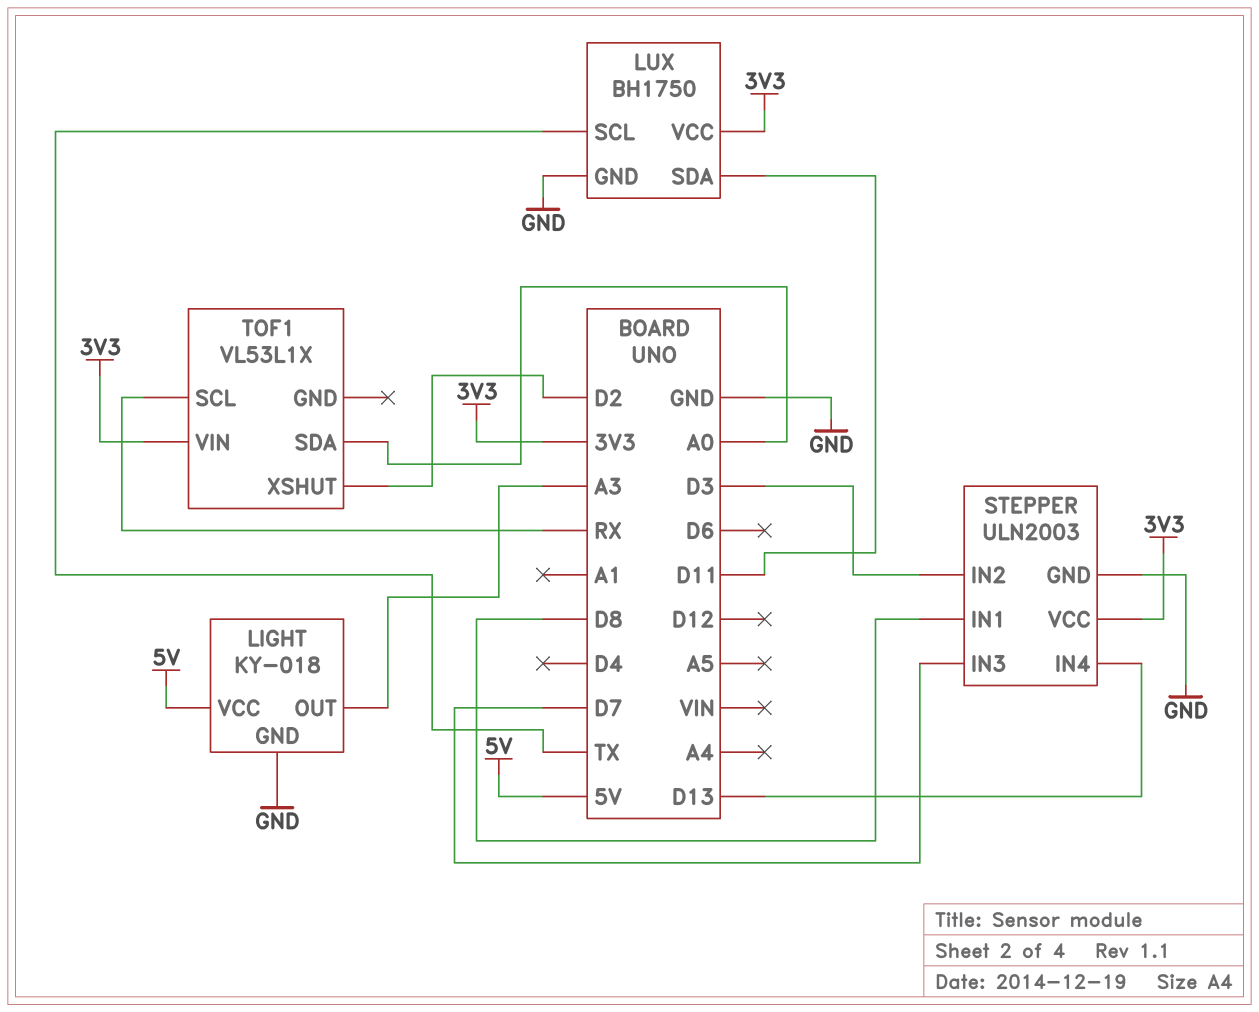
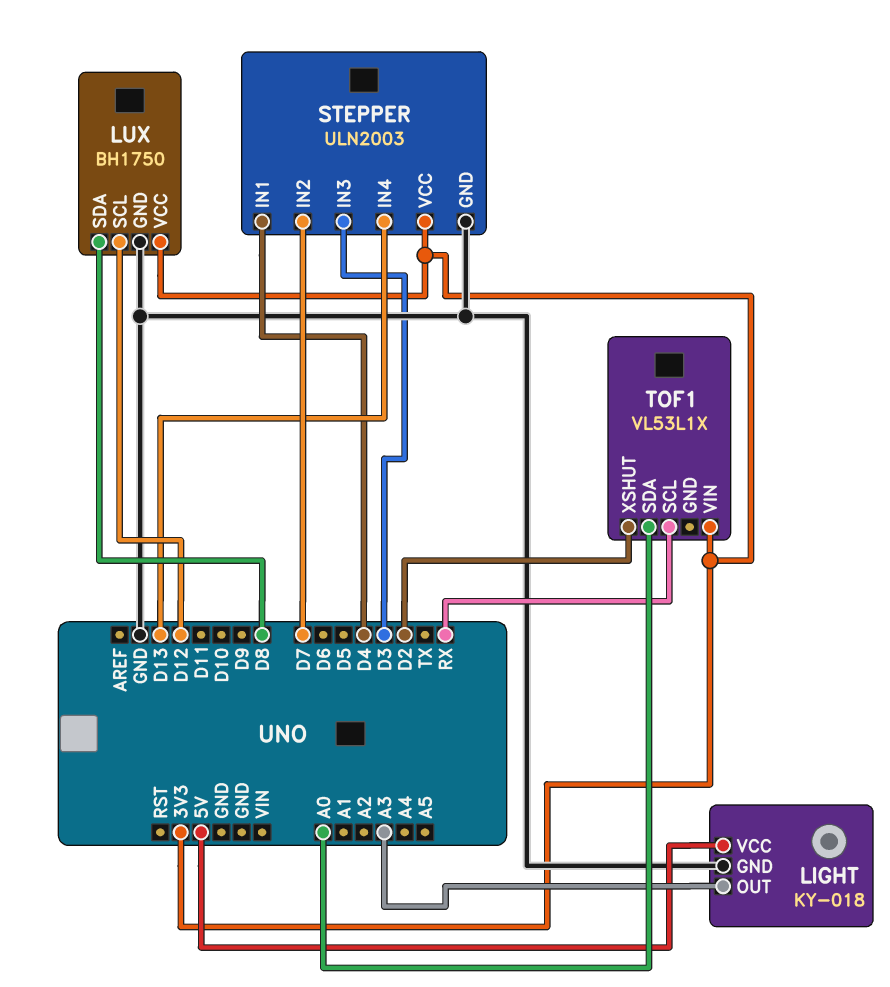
LUX pin SCL: TX -> D12
LUX pin SDA: D11 -> D8
STEPPER pin IN1: D8 -> D4
STEPPER pin IN2: D3 -> D7
STEPPER pin IN3: D7 -> D3

